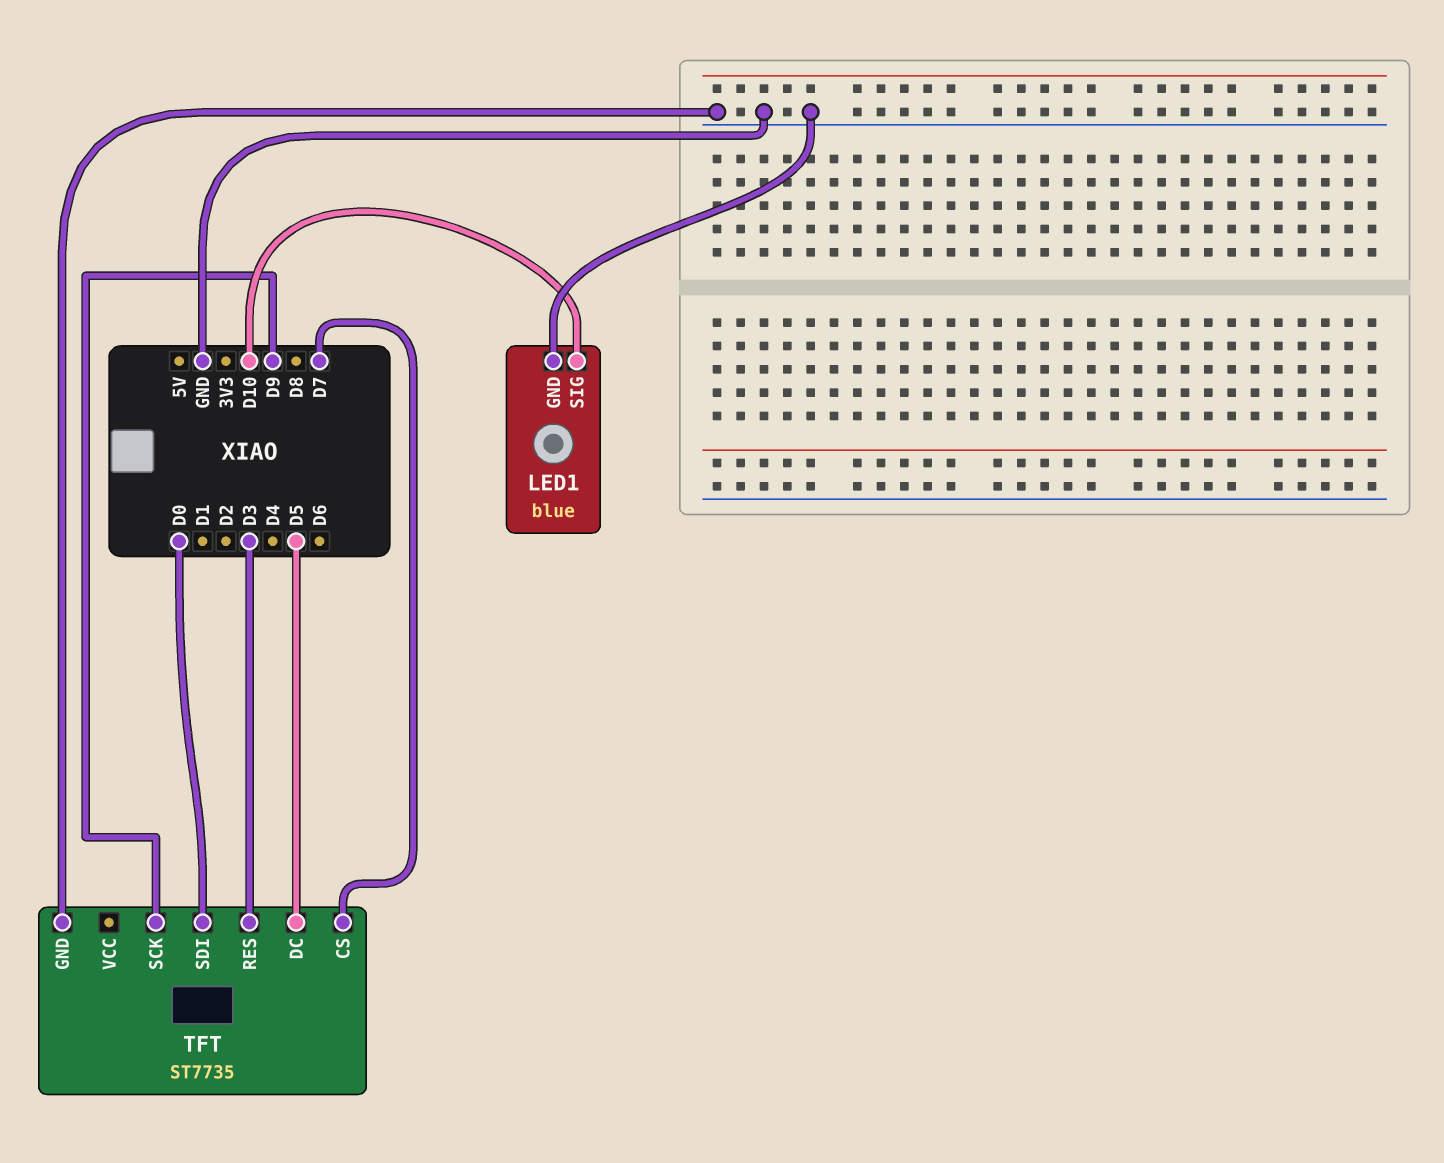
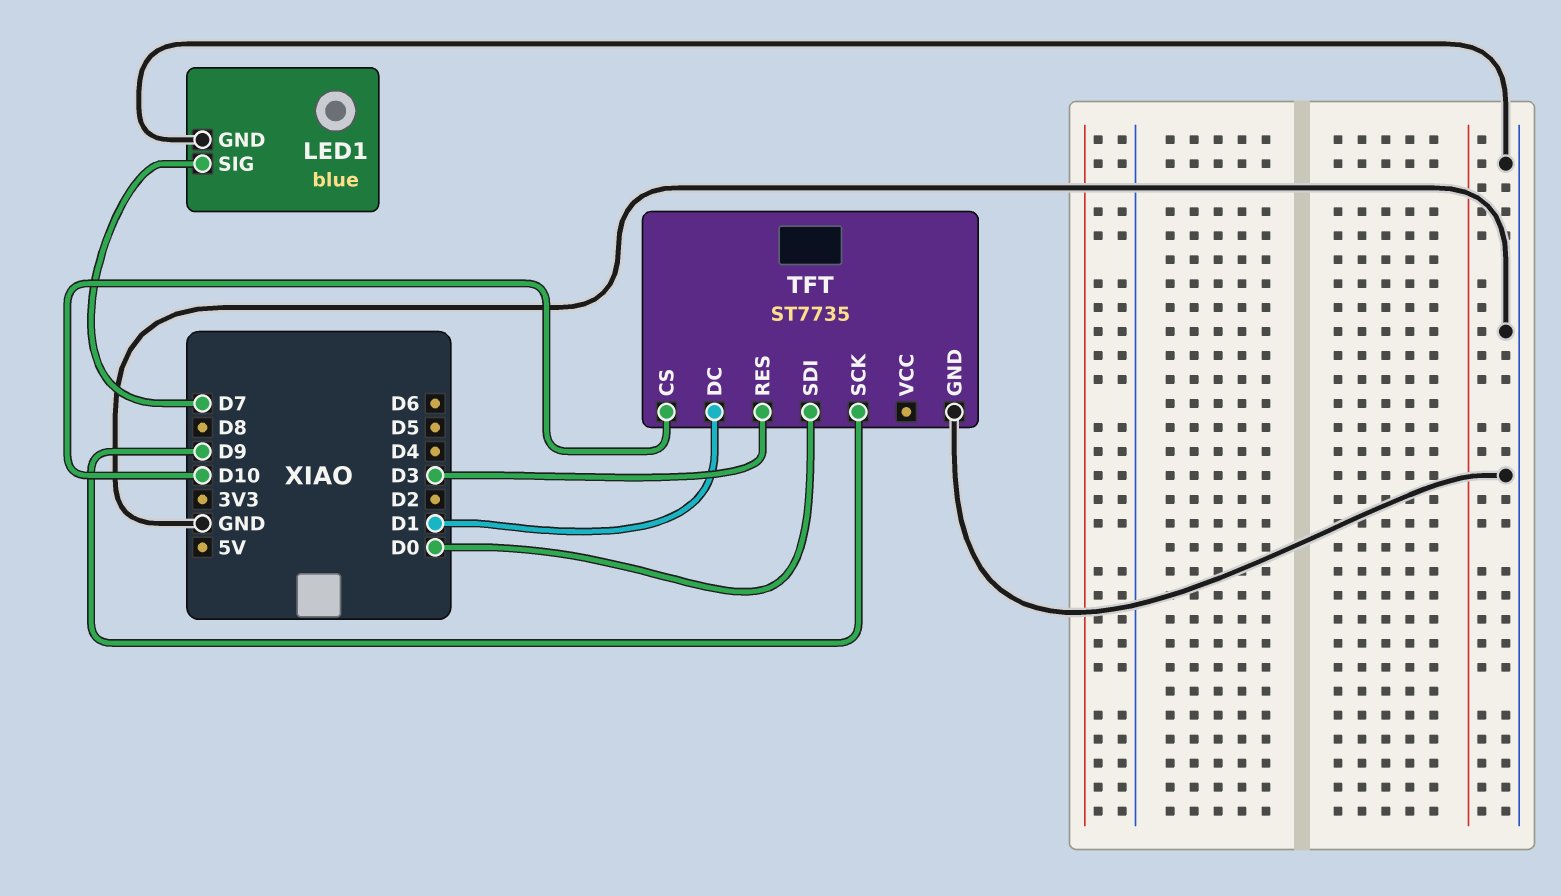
LED1 pin SIG: D10 -> D7
TFT pin CS: D7 -> D10
TFT pin DC: D5 -> D1

